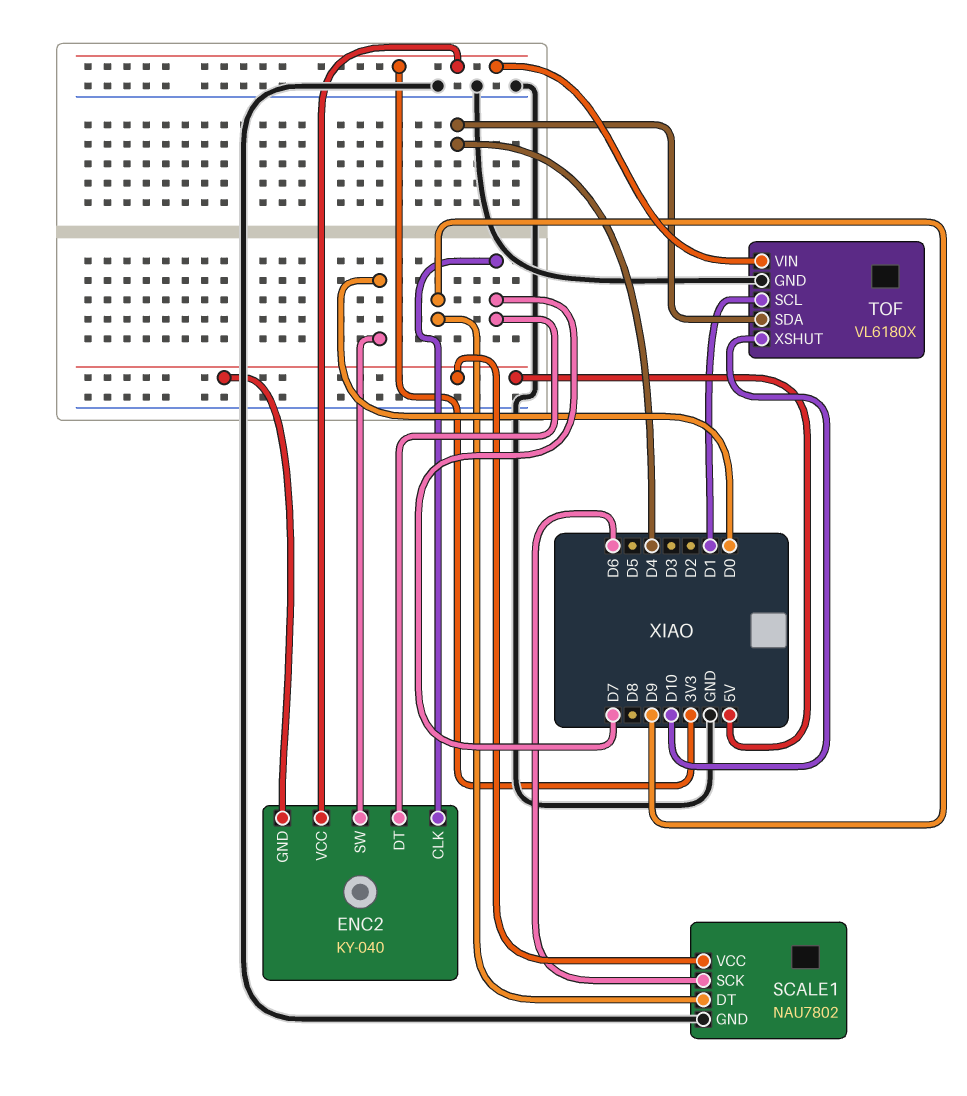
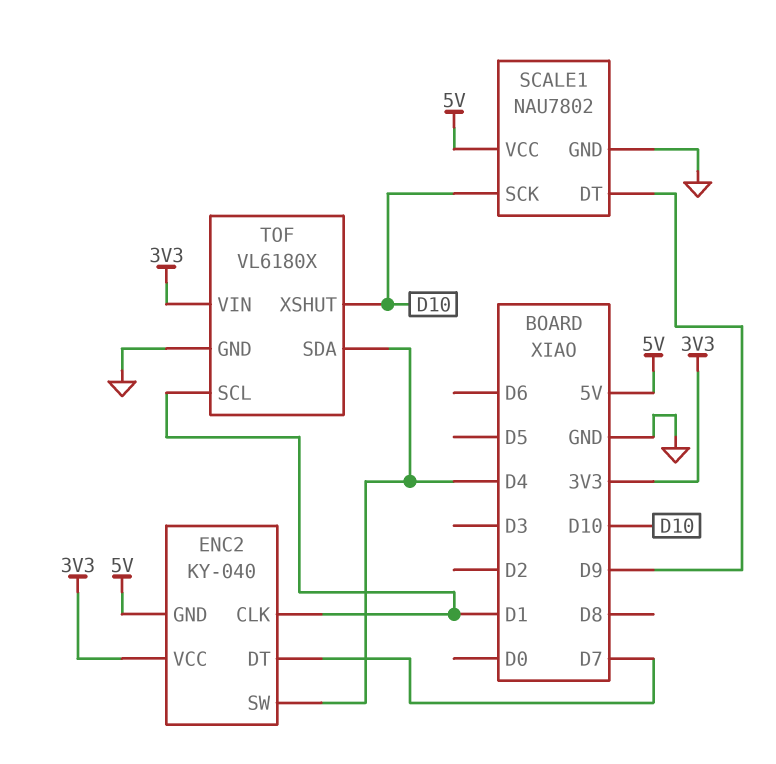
ENC2 pin CLK: D7 -> D1
ENC2 pin SW: D0 -> D4
SCALE1 pin SCK: D6 -> D10

